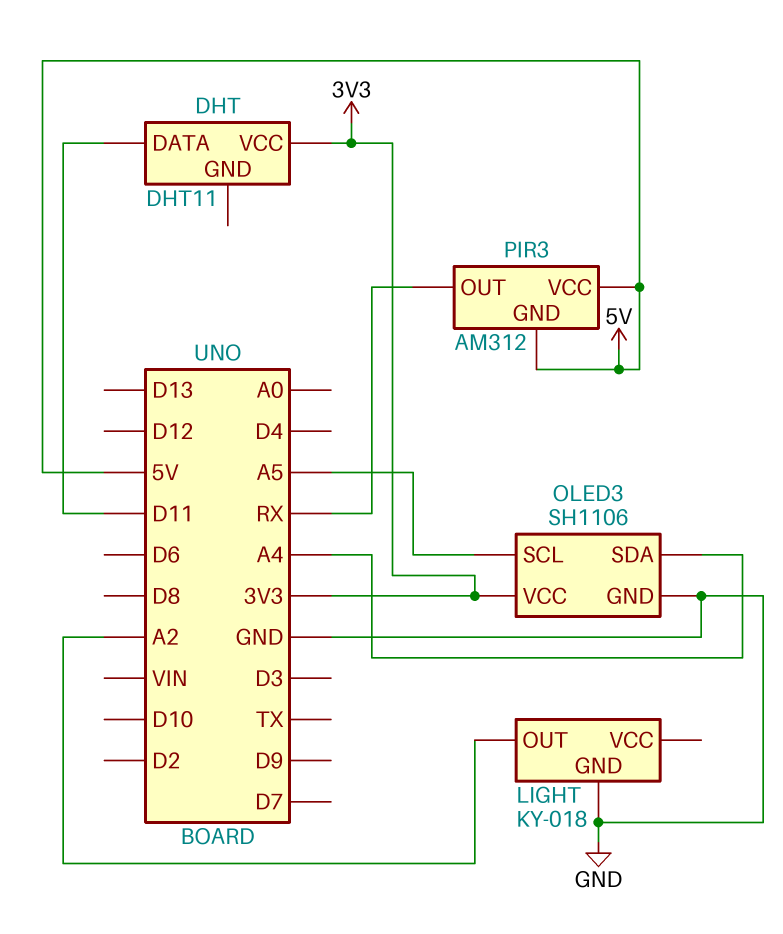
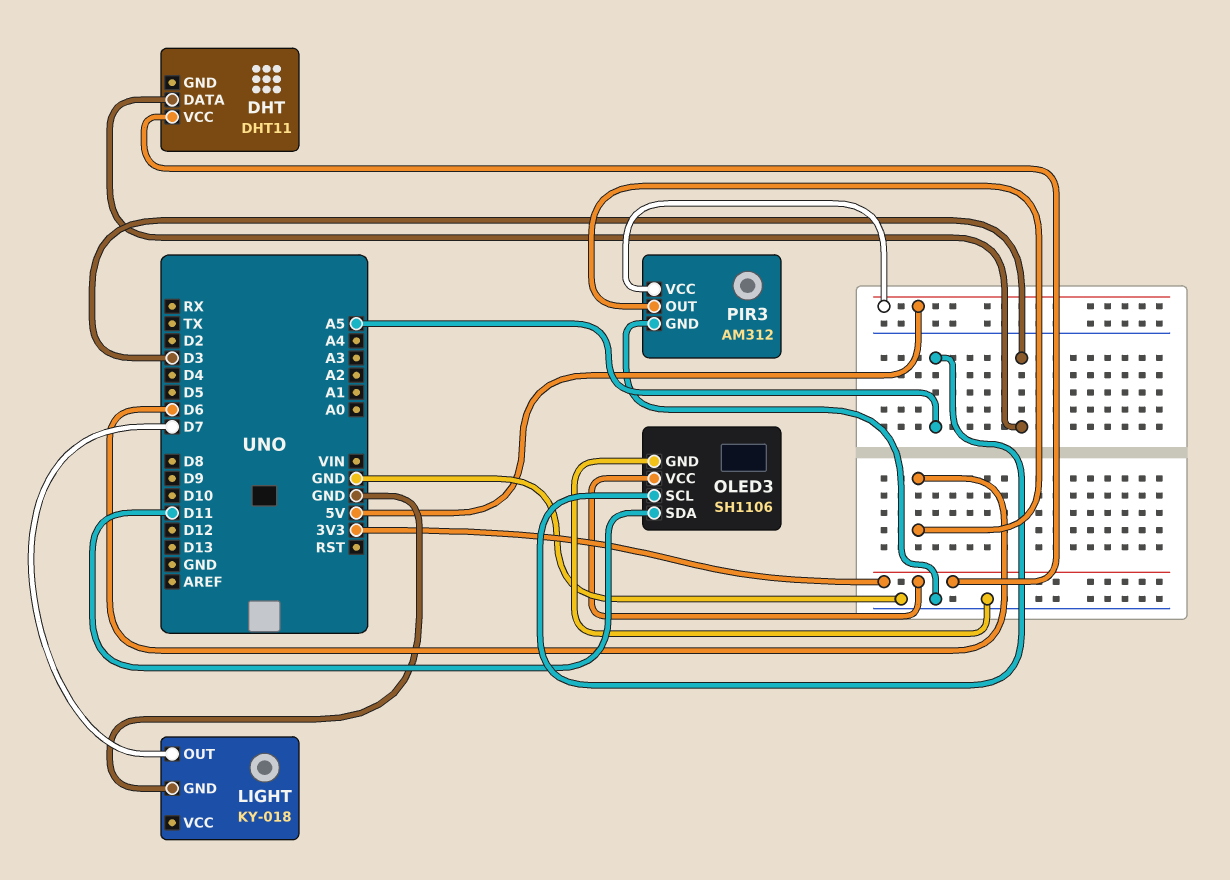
DHT pin DATA: D11 -> D3
LIGHT pin OUT: A2 -> D7
OLED3 pin SDA: A4 -> D11
PIR3 pin GND: 5V -> GND
PIR3 pin OUT: RX -> D6

